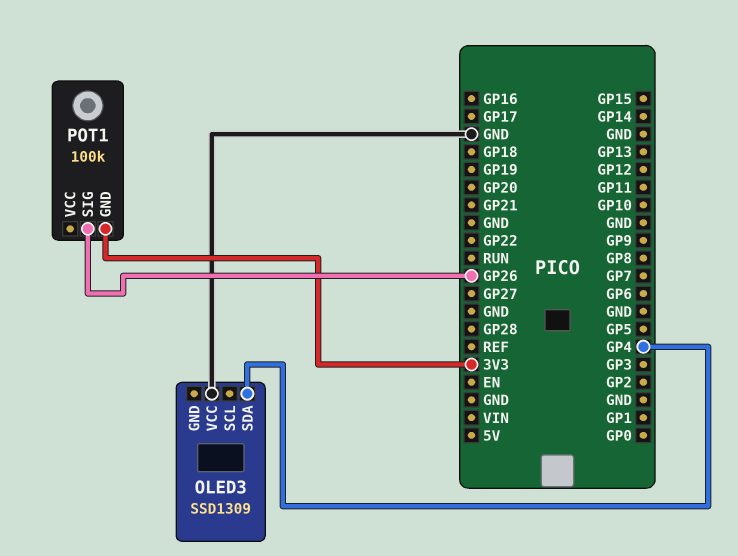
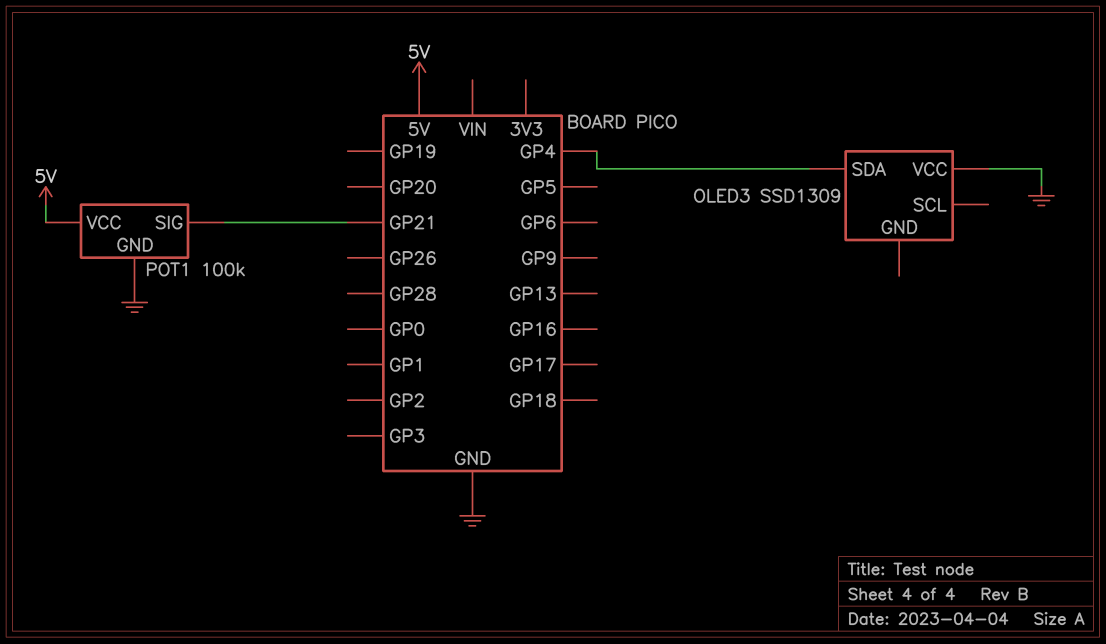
POT1 pin GND: 3V3 -> GND
POT1 pin SIG: GP26 -> GP21
POT1 pin VCC: none -> 5V

